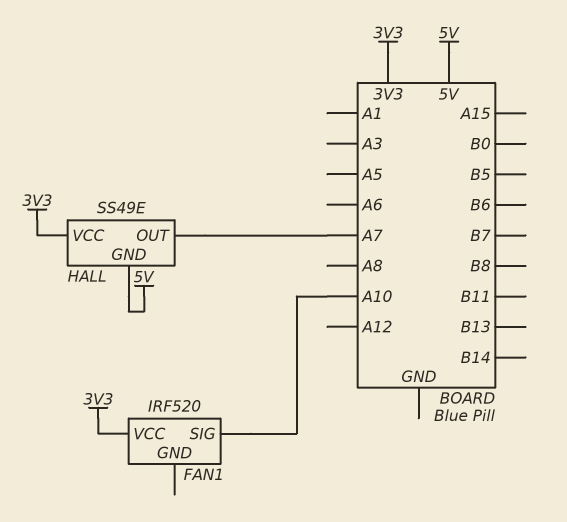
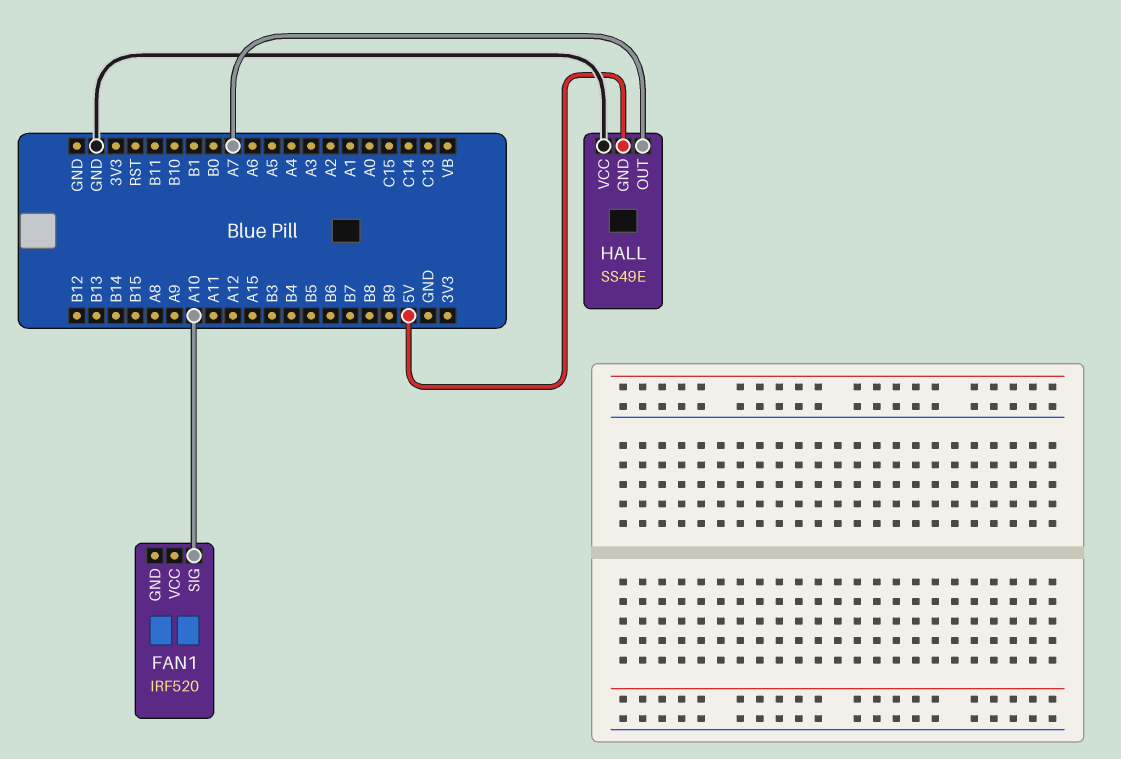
FAN1 pin VCC: 3V3 -> none
HALL pin VCC: 3V3 -> GND

